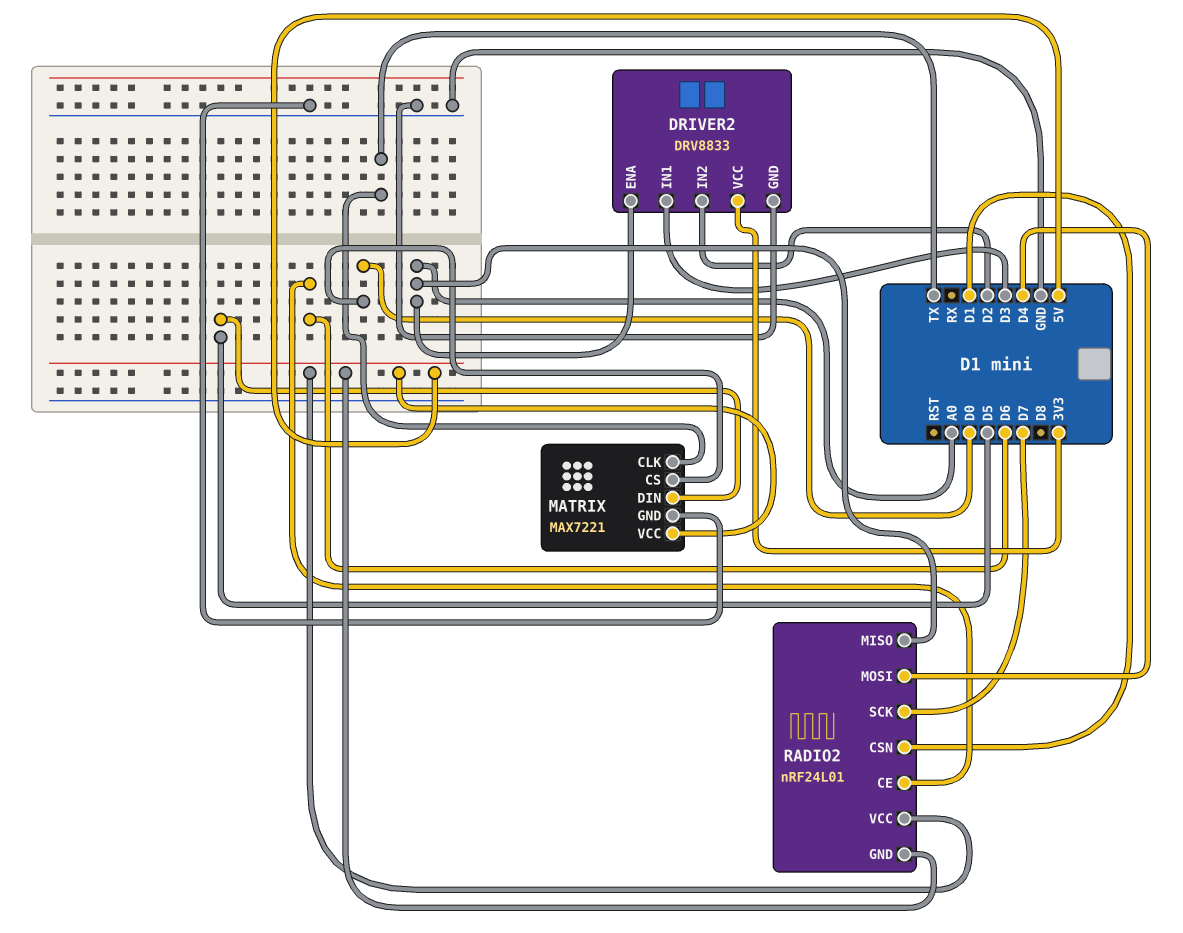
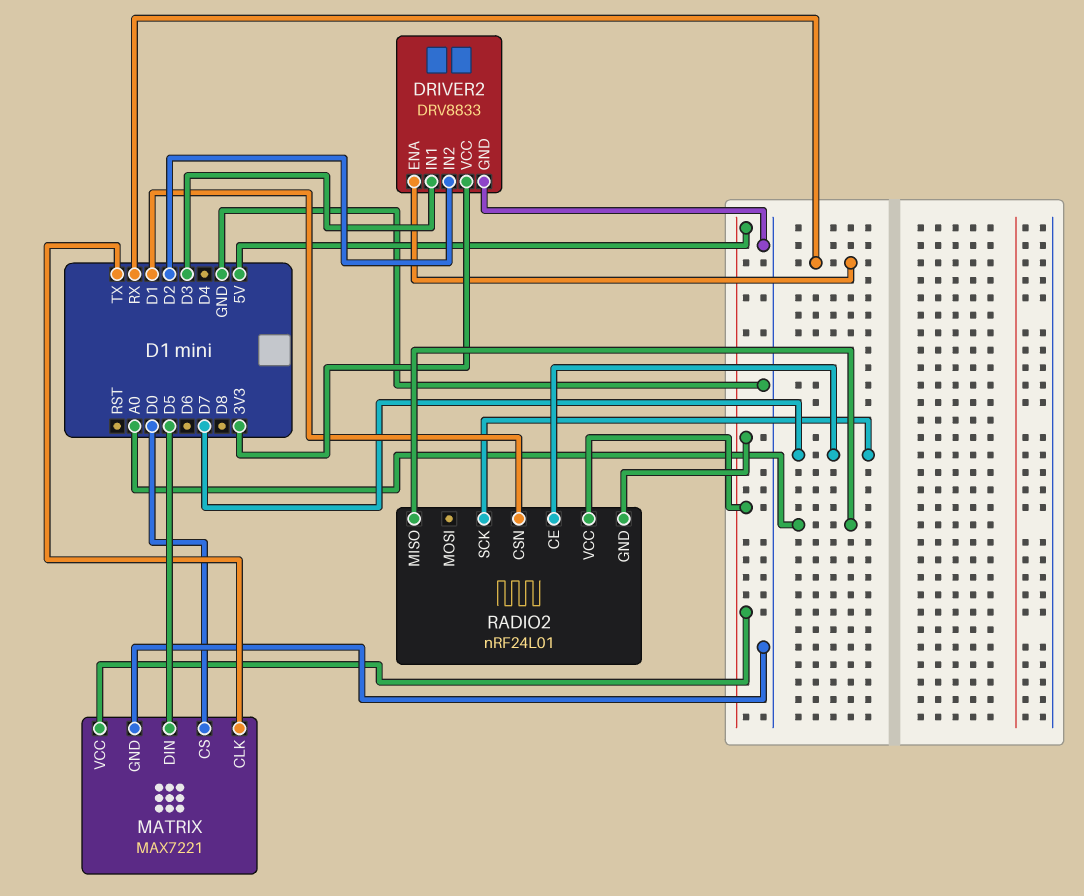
DRIVER2 pin ENA: A0 -> RX
RADIO2 pin CE: D6 -> D7
RADIO2 pin MOSI: D4 -> none

